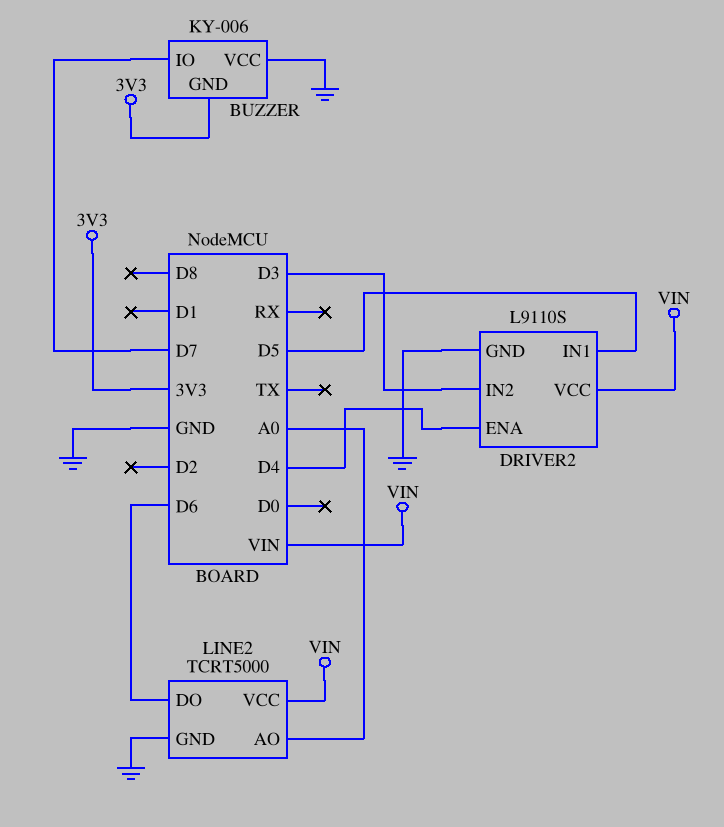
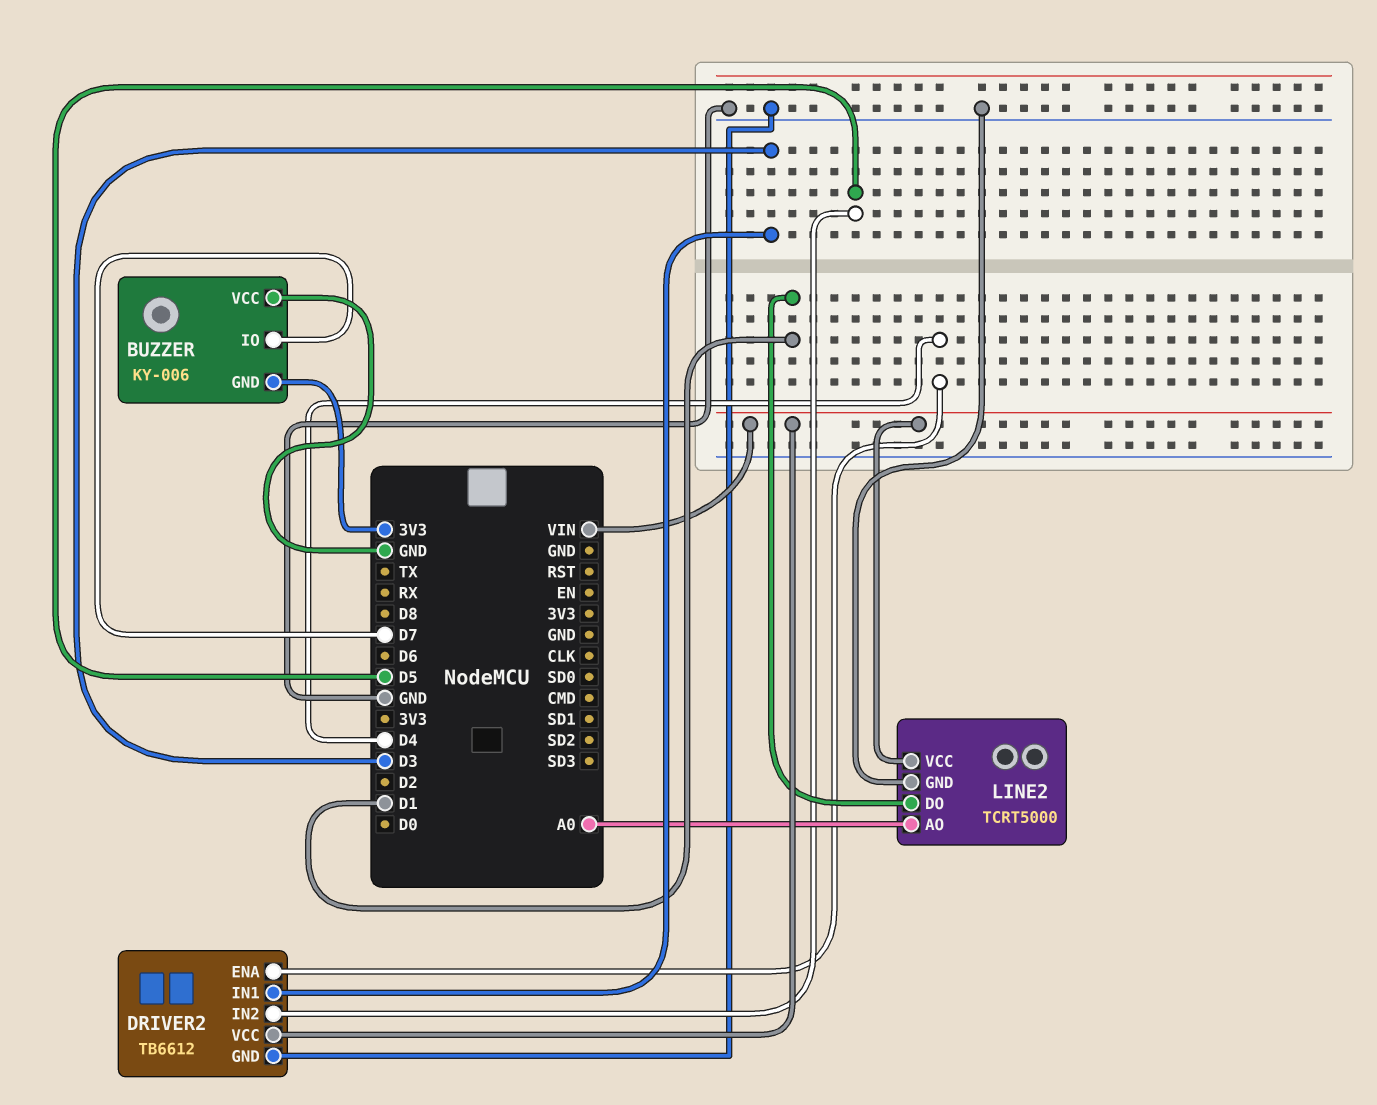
DRIVER2: L9110S -> TB6612
DRIVER2 pin IN1: D5 -> D3
DRIVER2 pin IN2: D3 -> D5
LINE2 pin DO: D6 -> D1

